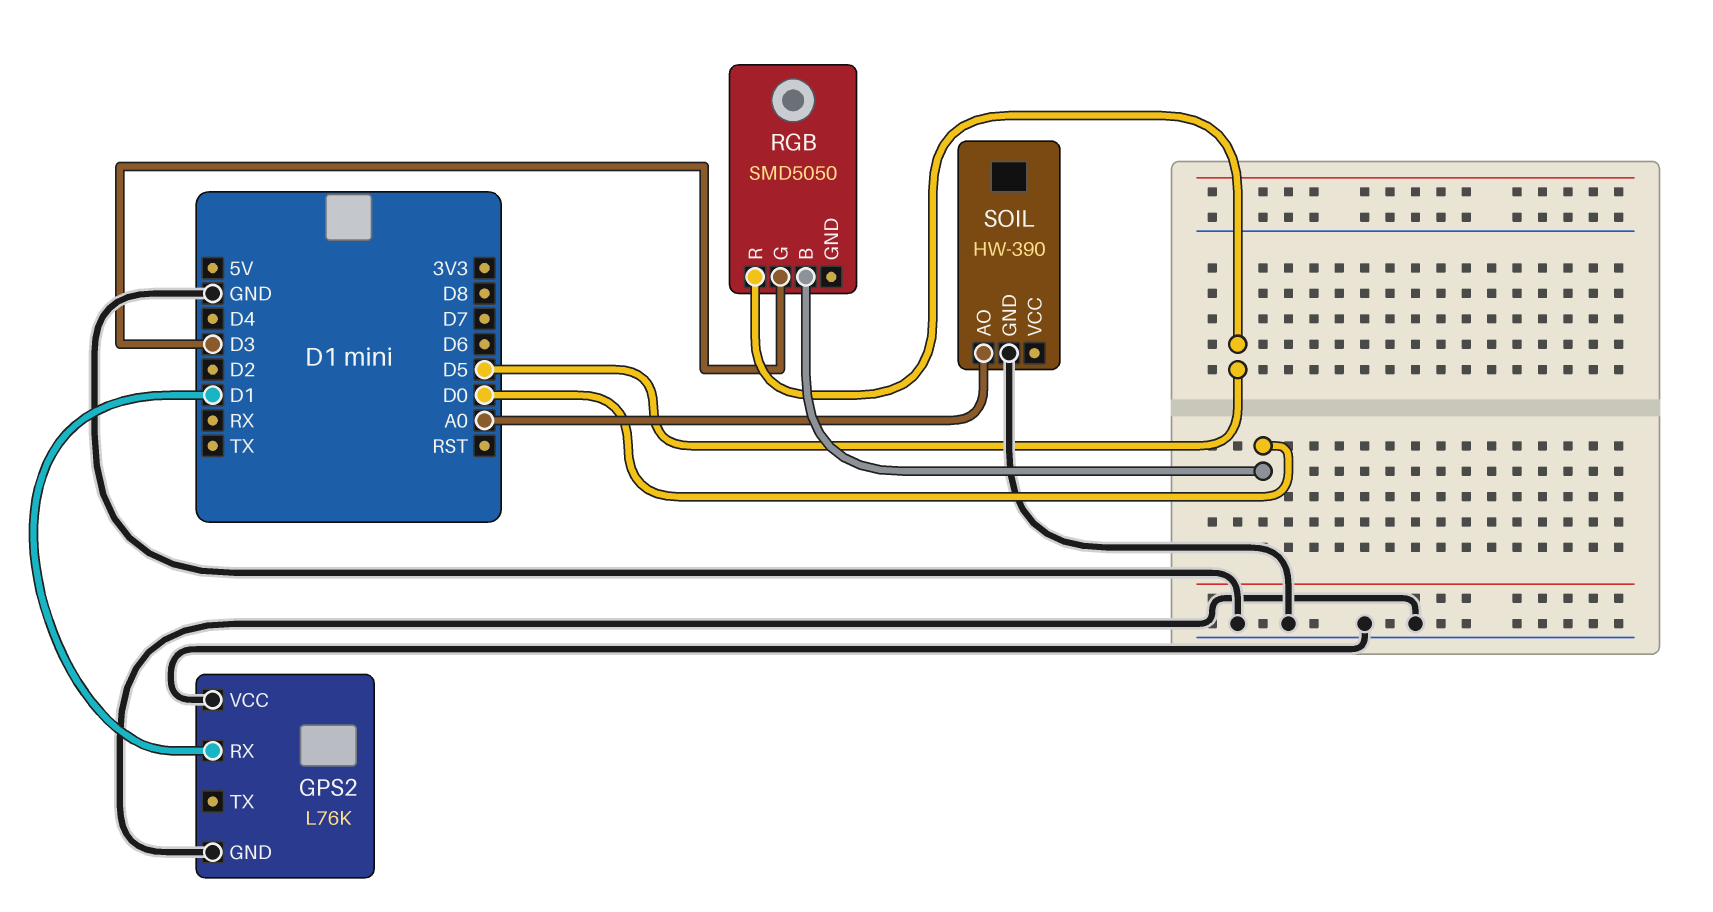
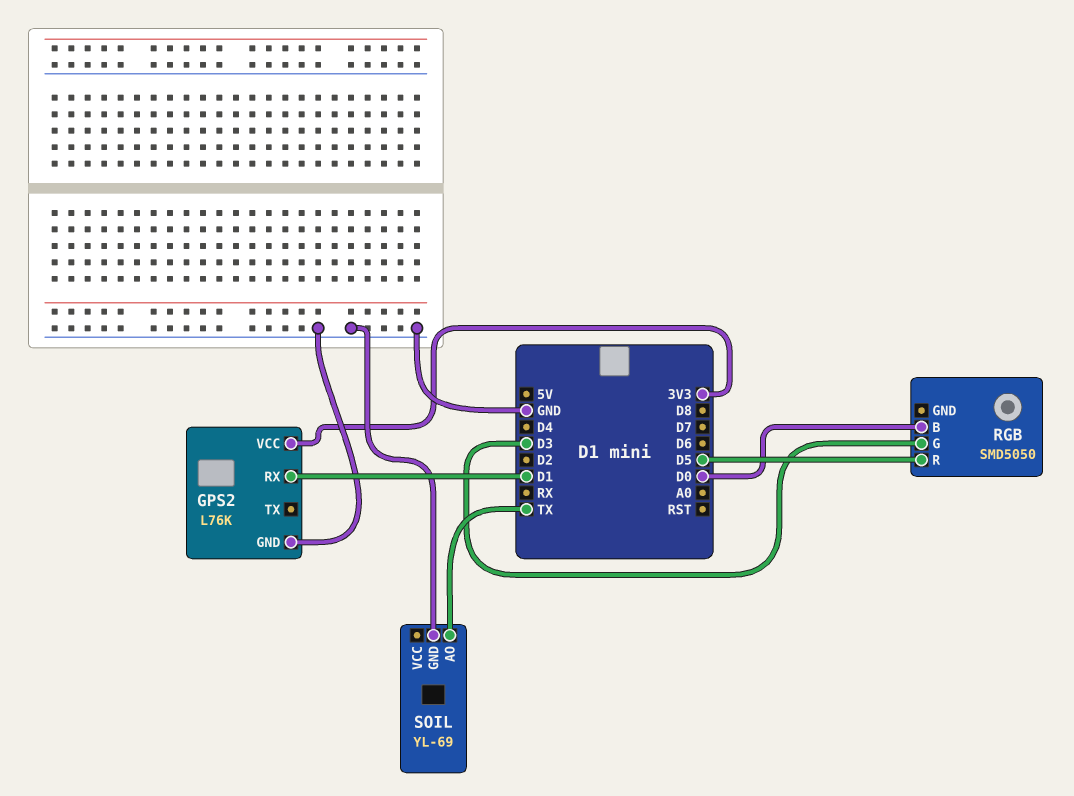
GPS2 pin VCC: GND -> 3V3
SOIL: HW-390 -> YL-69
SOIL pin AO: A0 -> TX

